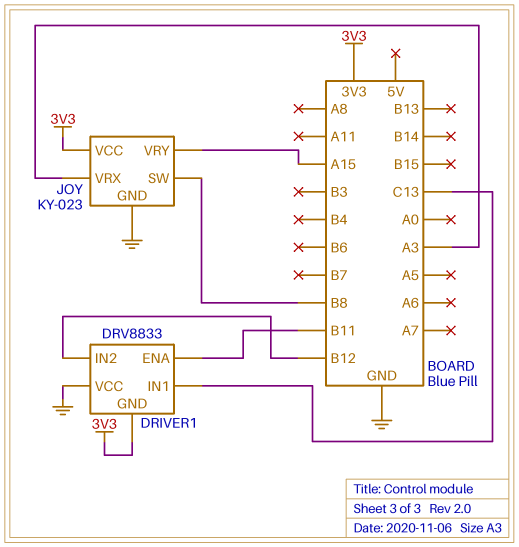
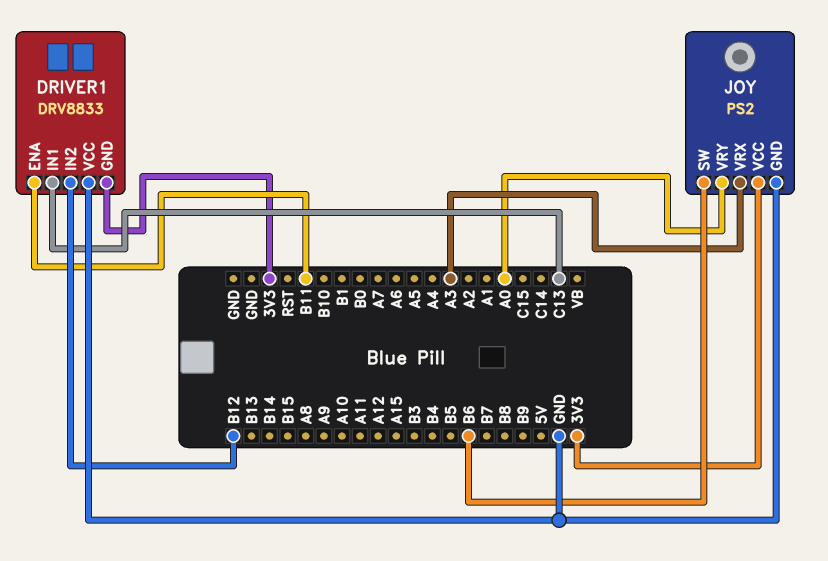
JOY: KY-023 -> PS2
JOY pin SW: B8 -> B6
JOY pin VRY: A15 -> A0

